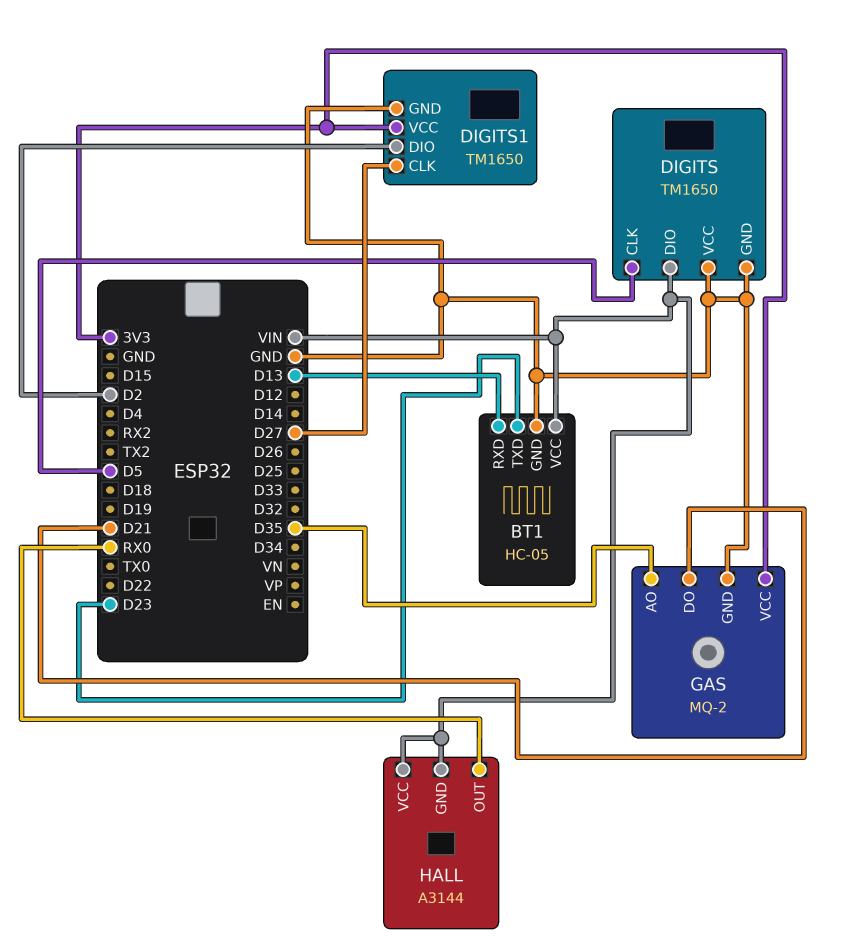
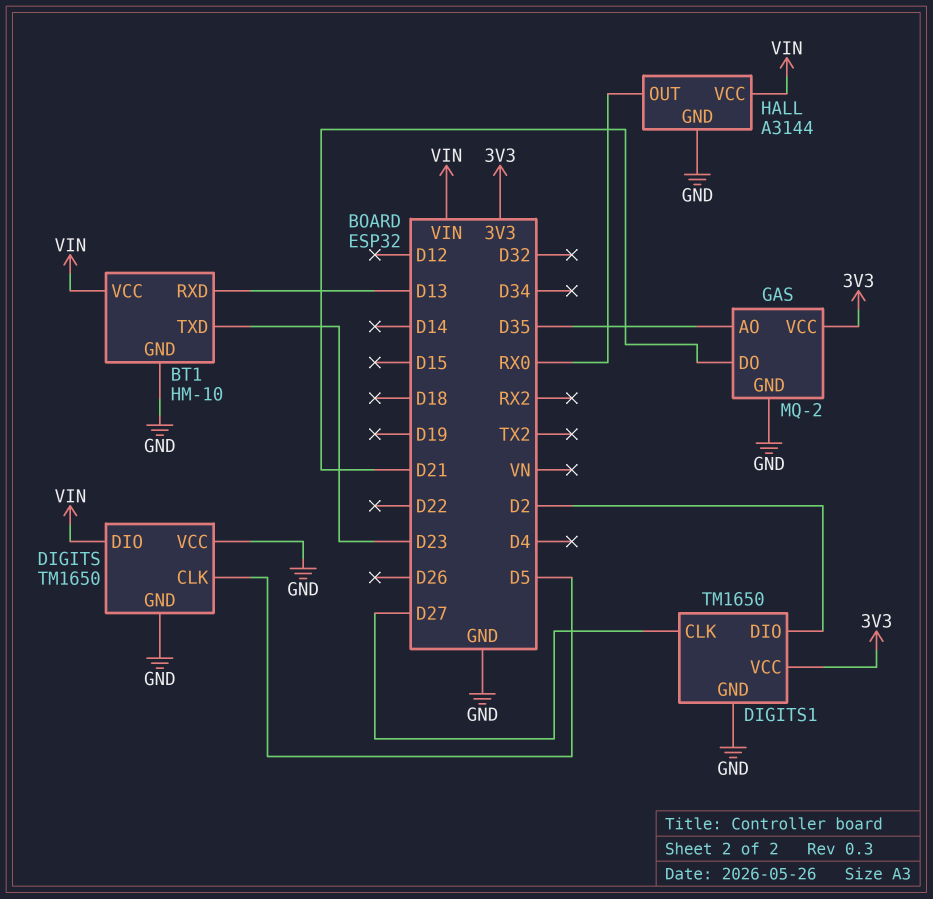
BT1: HC-05 -> HM-10
HALL pin GND: VIN -> GND

